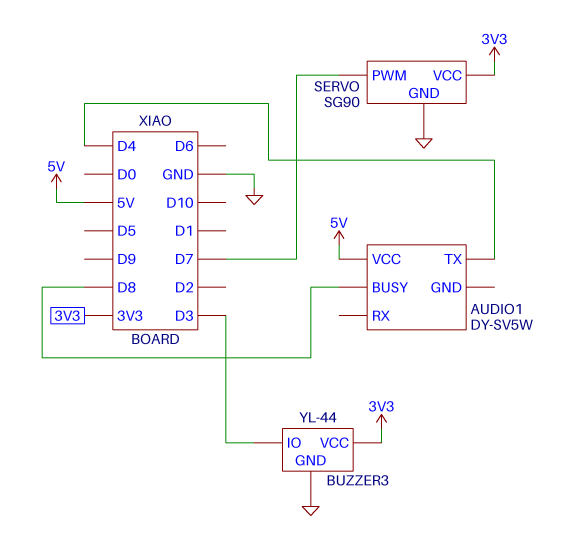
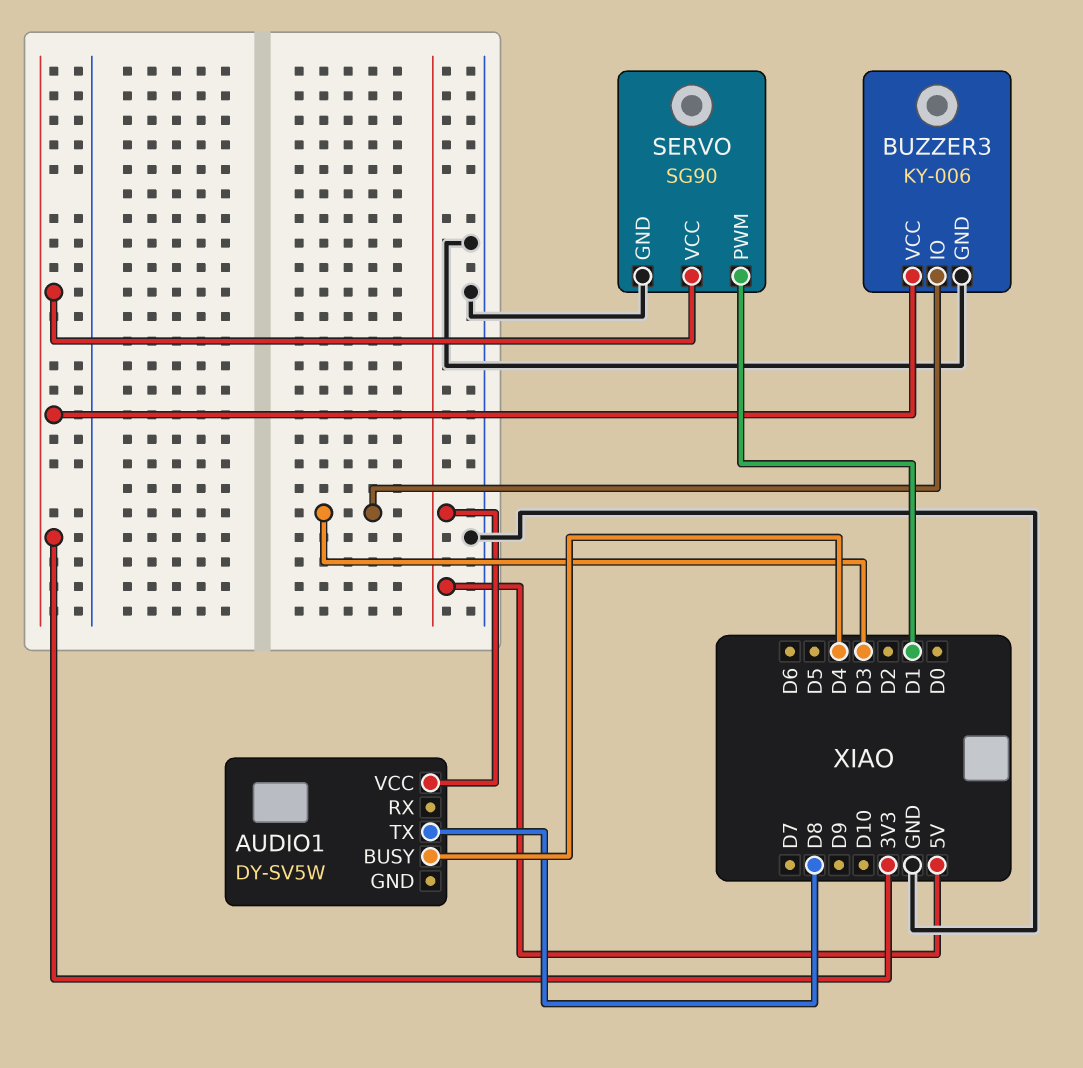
AUDIO1 pin BUSY: D8 -> D4
AUDIO1 pin TX: D4 -> D8
BUZZER3: YL-44 -> KY-006
SERVO pin PWM: D7 -> D1

